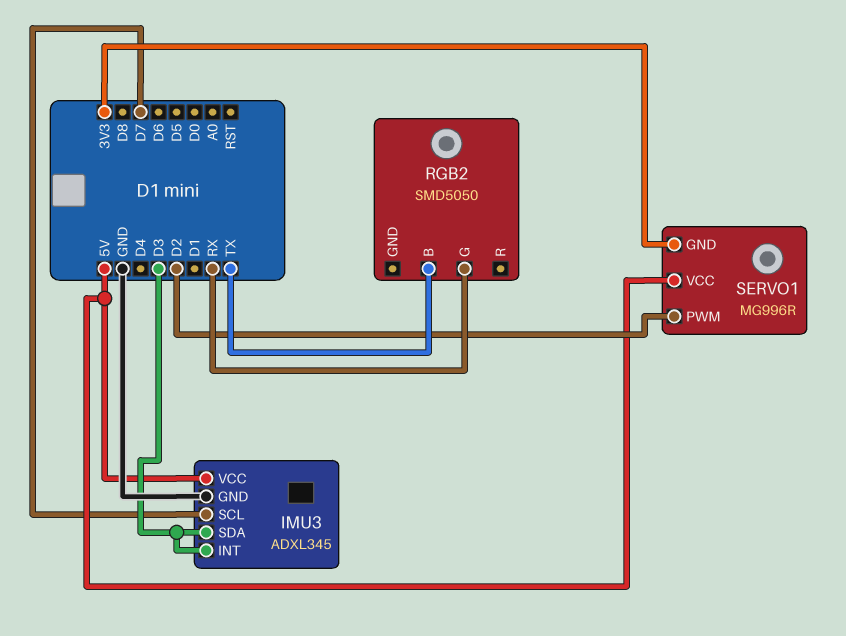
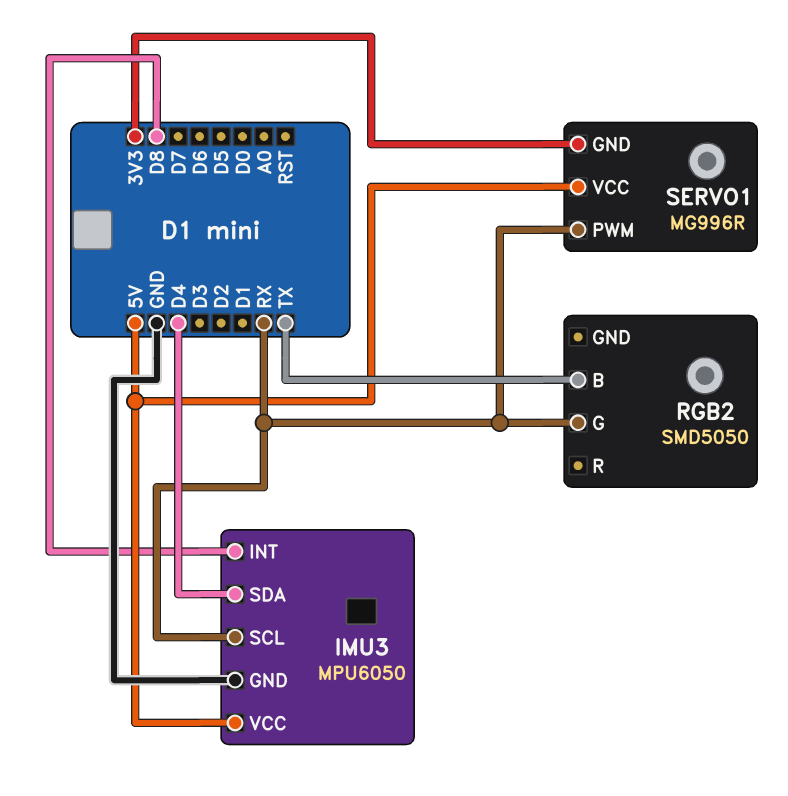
IMU3: ADXL345 -> MPU6050
IMU3 pin INT: D3 -> D8
IMU3 pin SCL: D7 -> RX
IMU3 pin SDA: D3 -> D4
SERVO1 pin PWM: D2 -> RX

